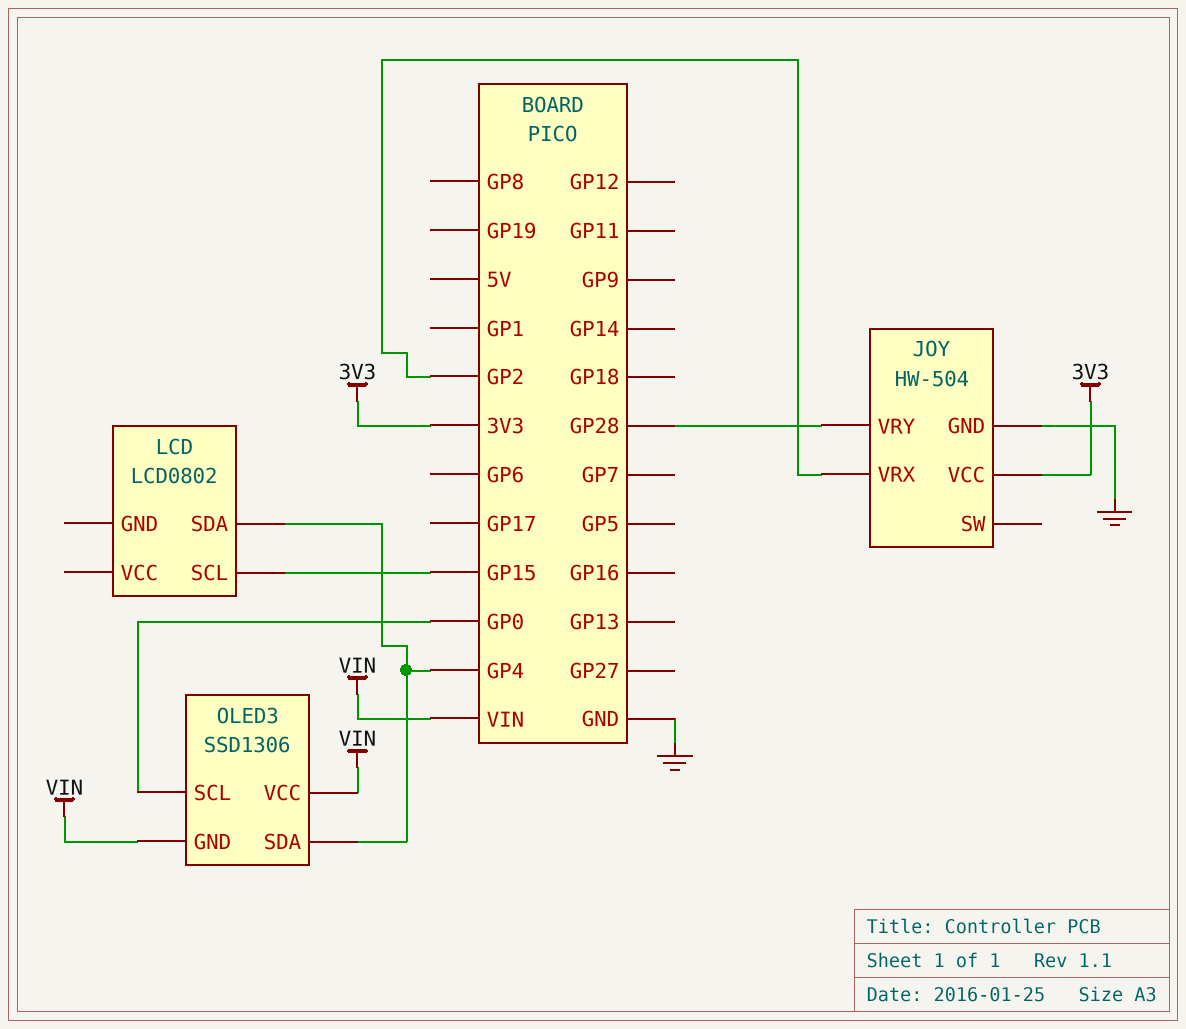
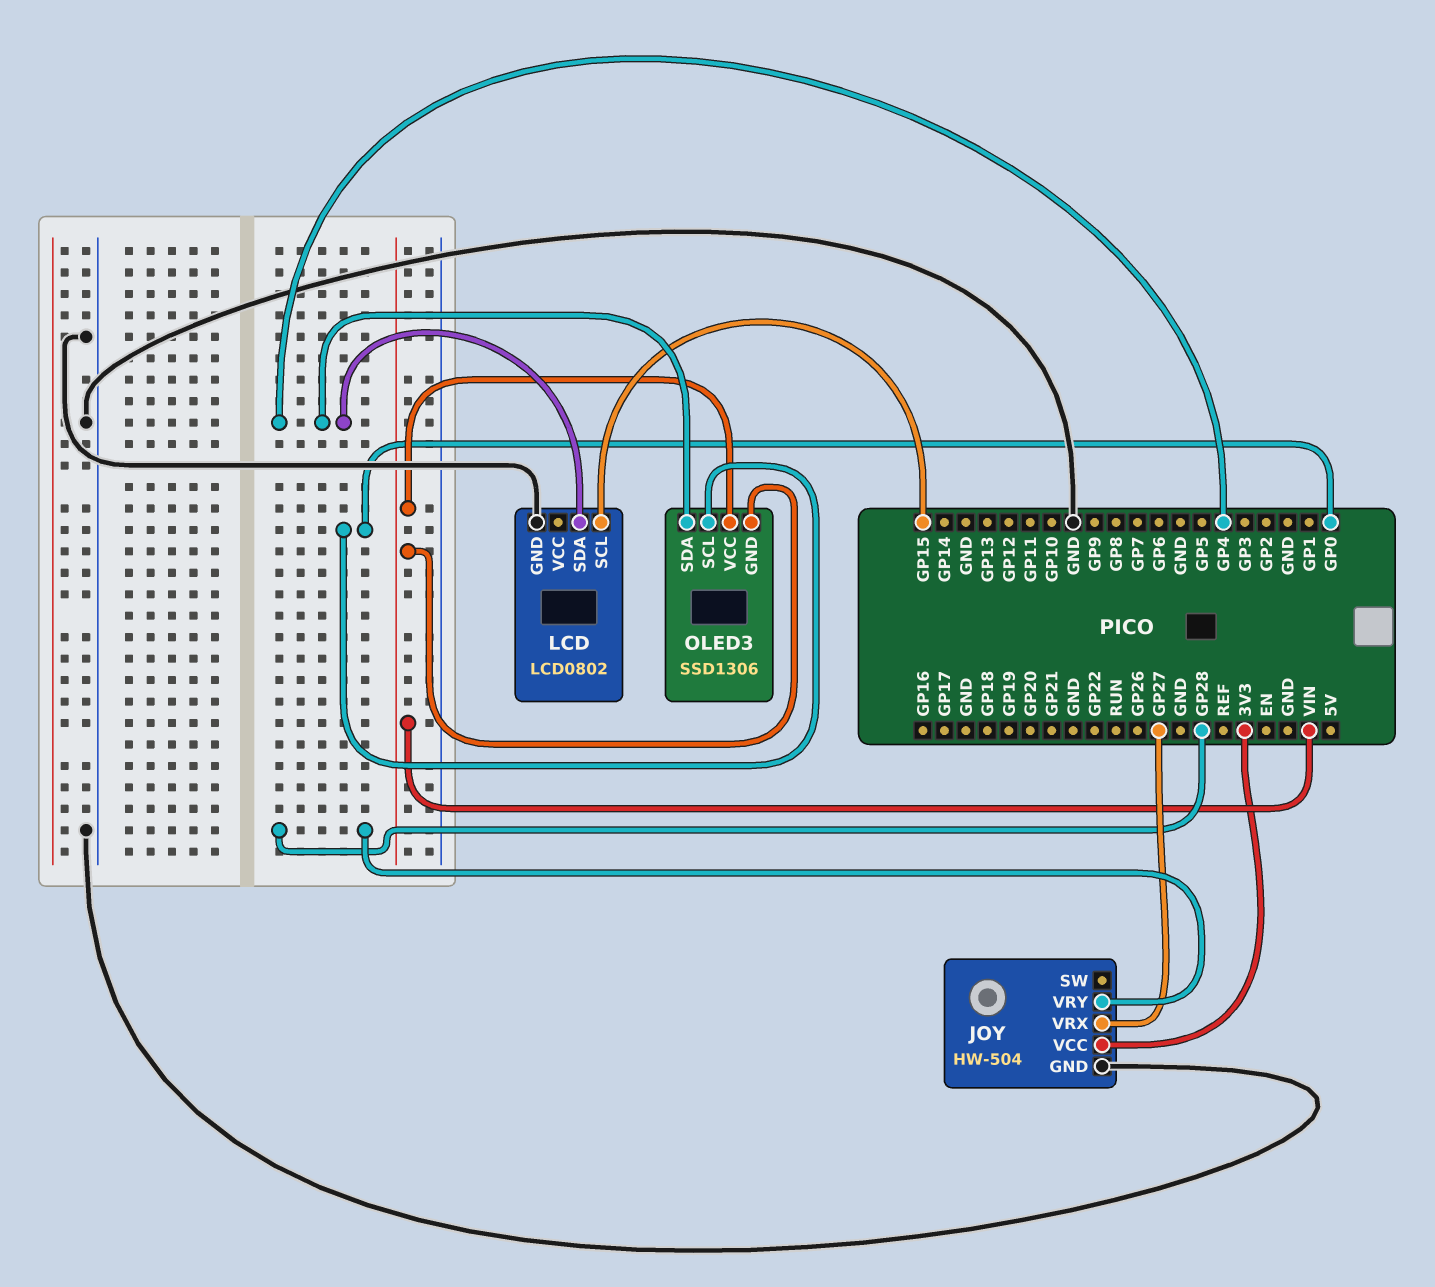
JOY pin VRX: GP2 -> GP27
LCD pin GND: none -> GND

